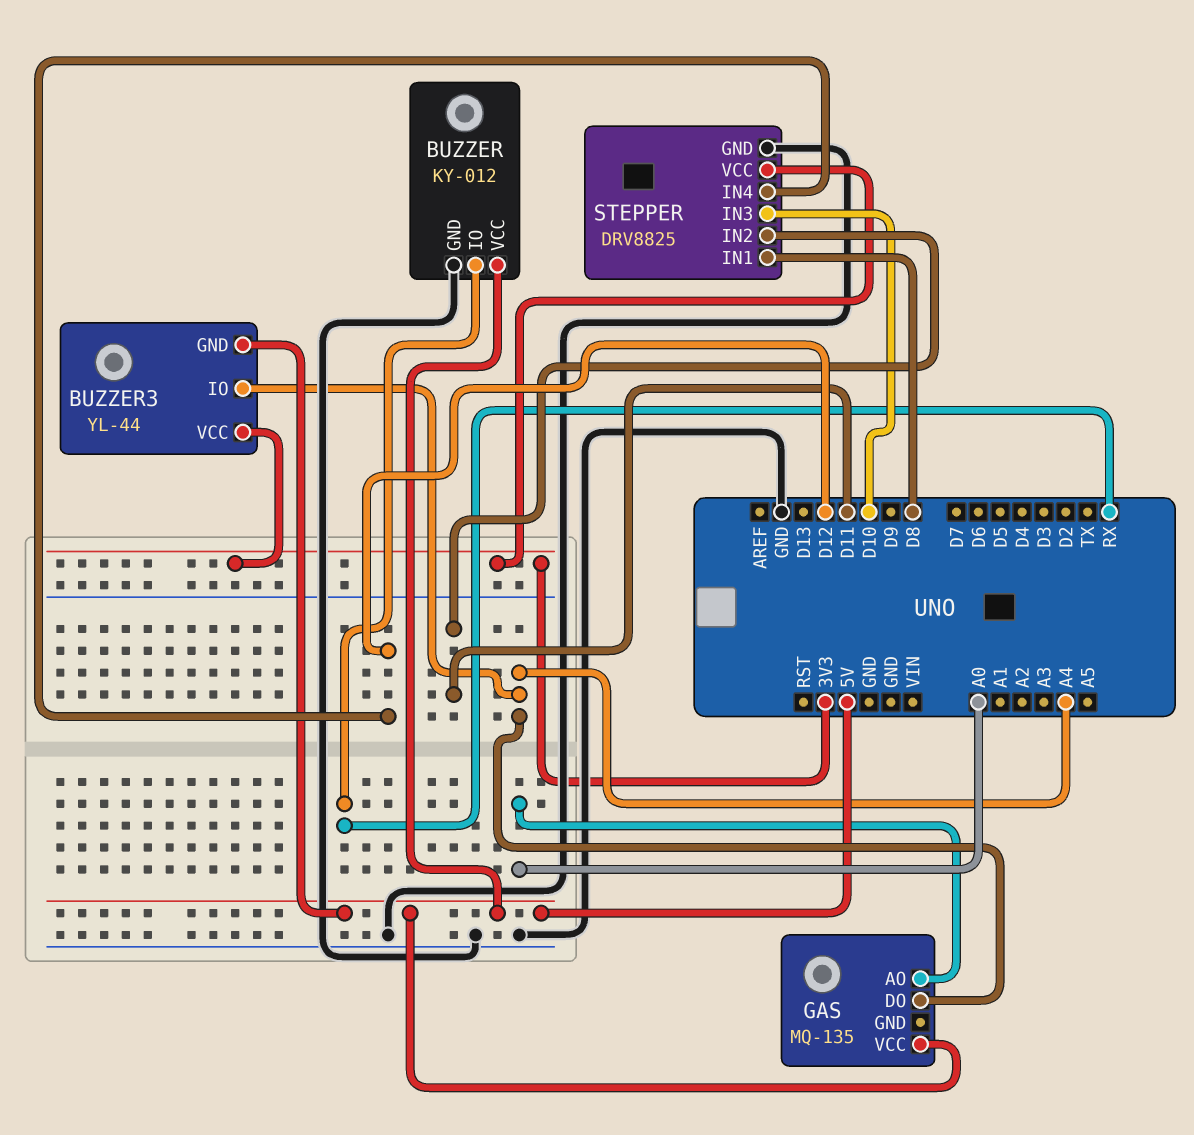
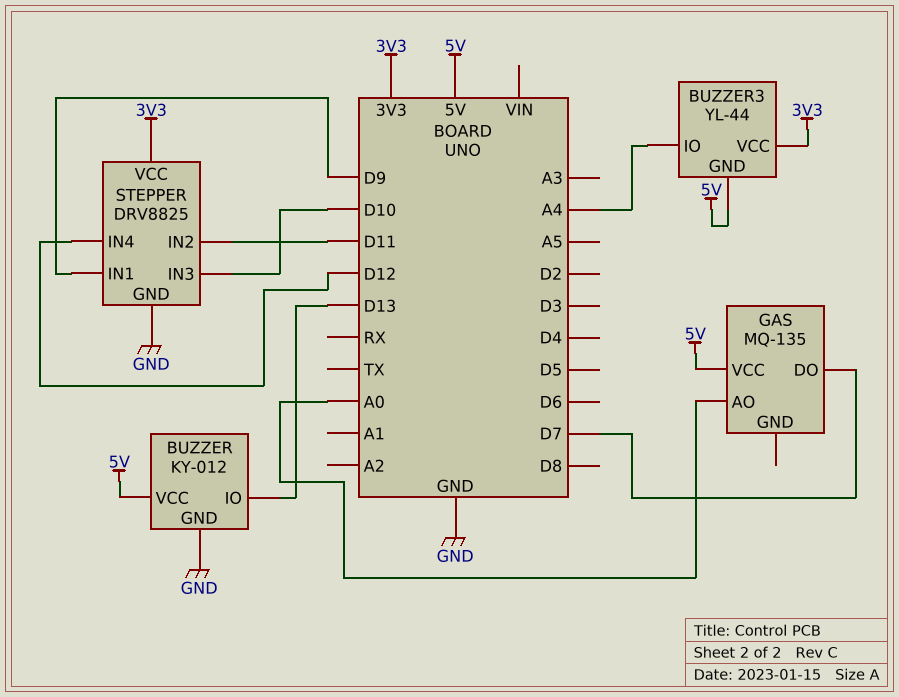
BUZZER pin IO: RX -> D13
GAS pin DO: A4 -> D7
STEPPER pin IN1: D8 -> D9

